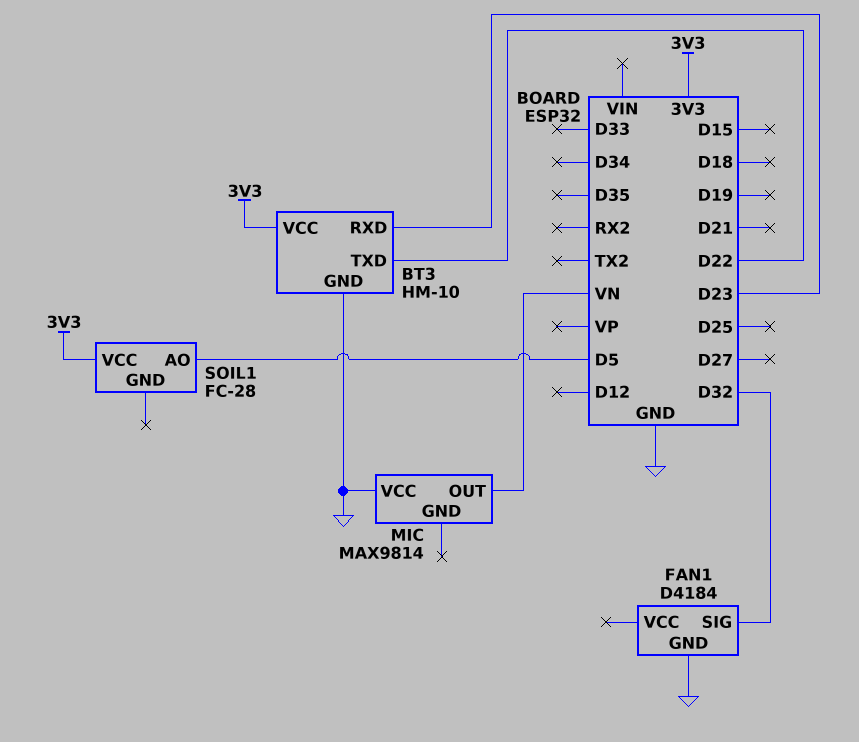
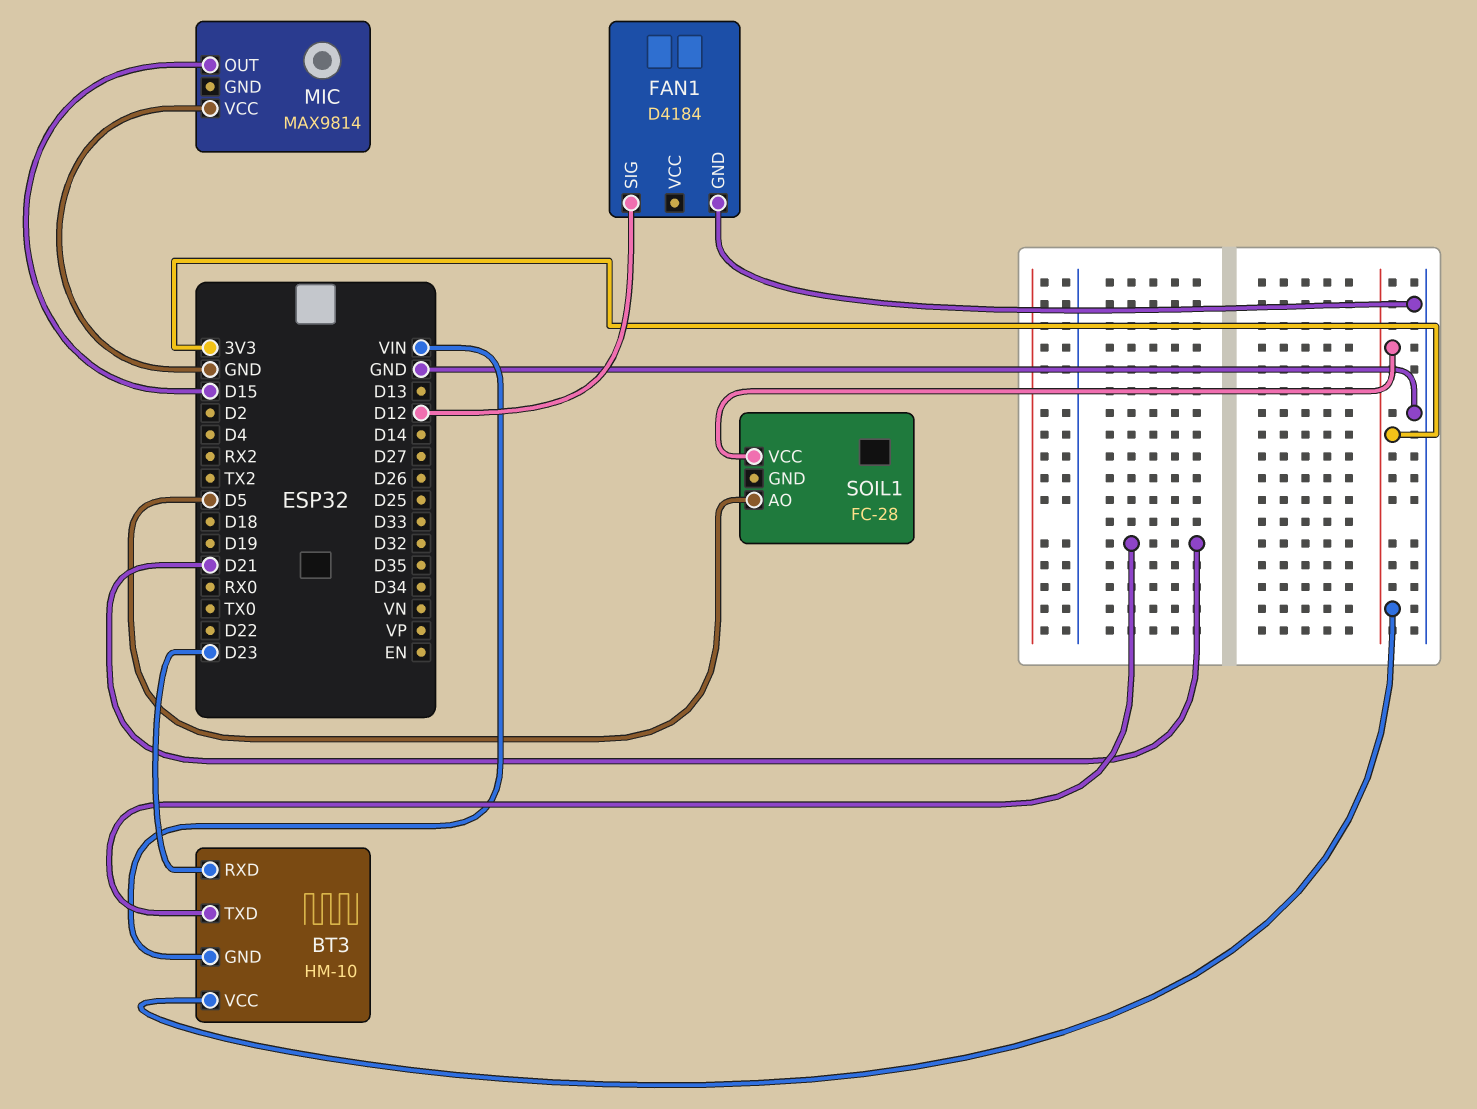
BT3 pin GND: GND -> VIN
BT3 pin TXD: D22 -> D21
FAN1 pin SIG: D32 -> D12
MIC pin OUT: VN -> D15

